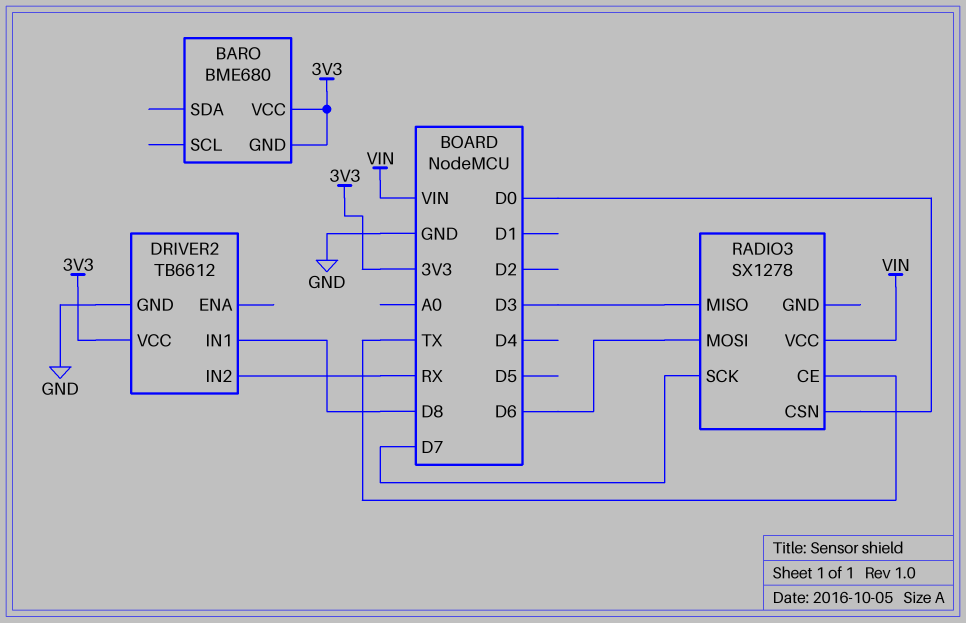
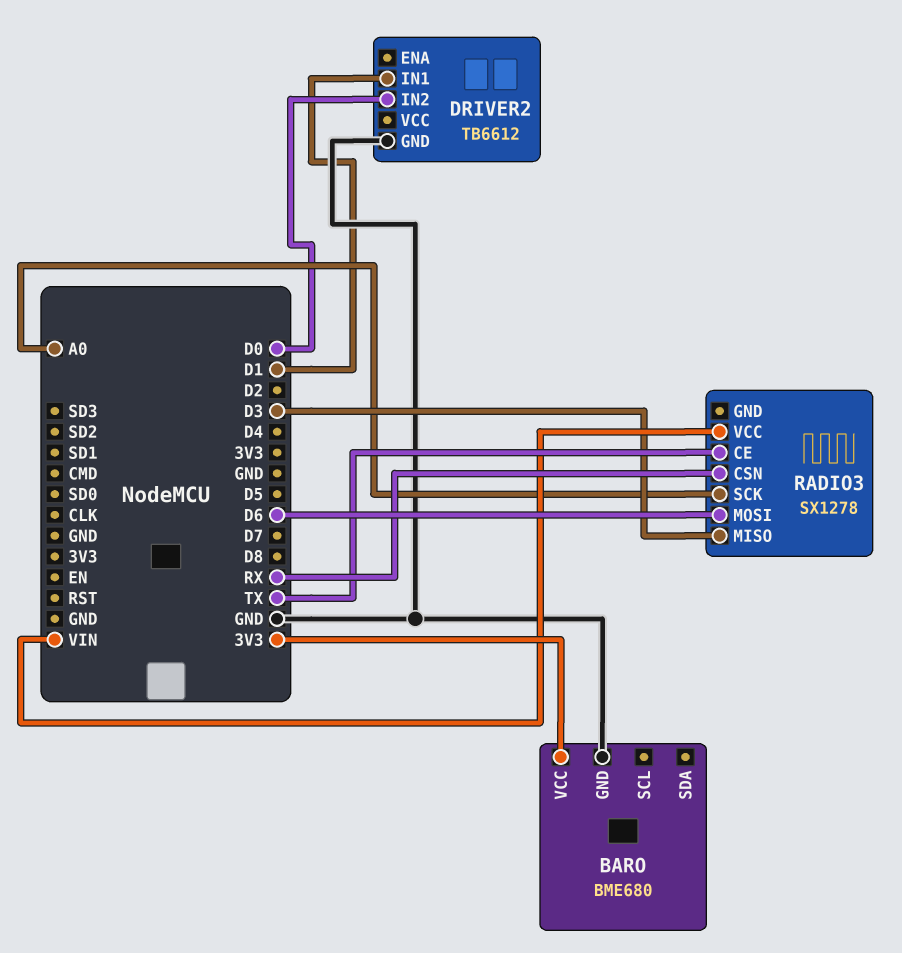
BARO pin GND: 3V3 -> GND
DRIVER2 pin IN1: D8 -> D1
DRIVER2 pin IN2: RX -> D0
DRIVER2 pin VCC: 3V3 -> none
RADIO3 pin CSN: D0 -> RX
RADIO3 pin SCK: D7 -> A0

